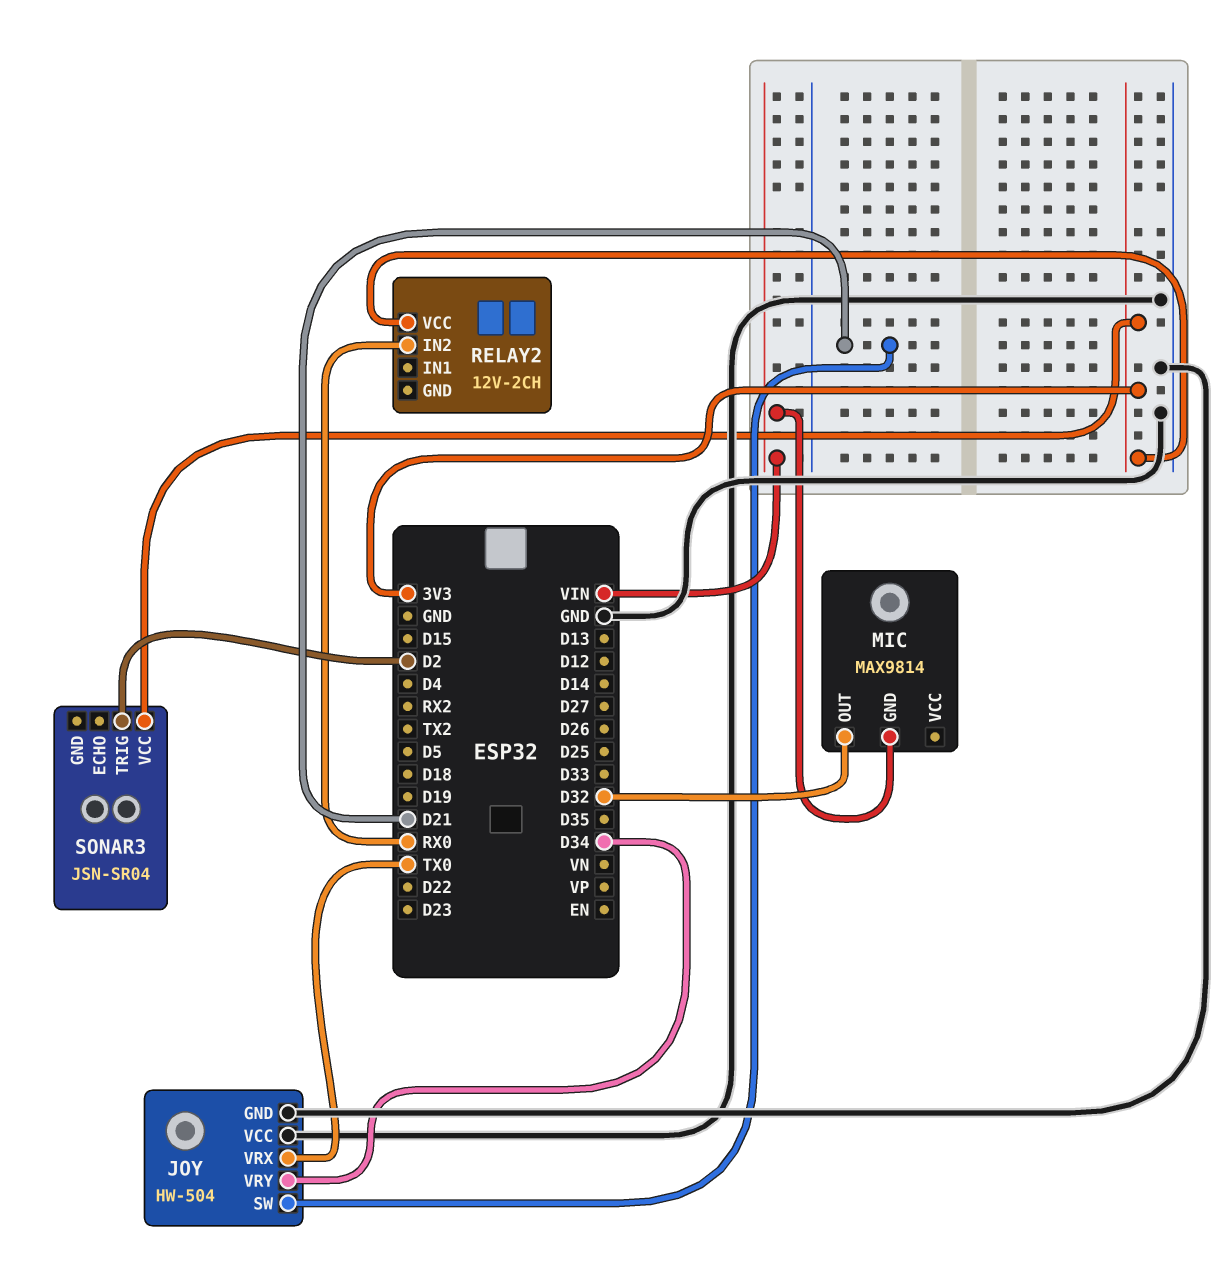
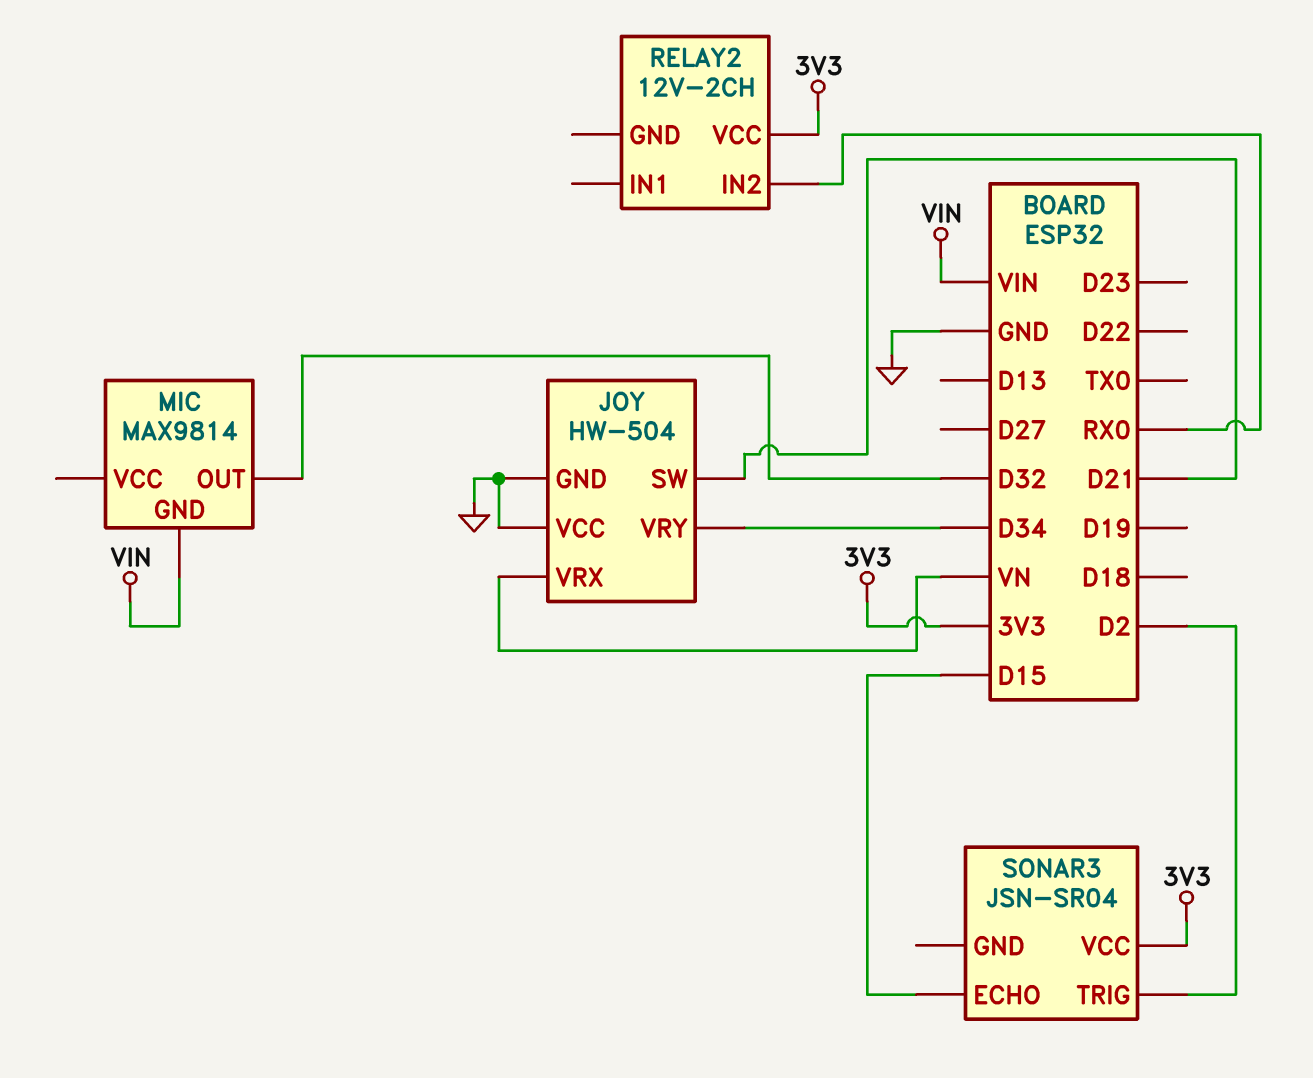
JOY pin VRX: TX0 -> VN
SONAR3 pin ECHO: none -> D15

